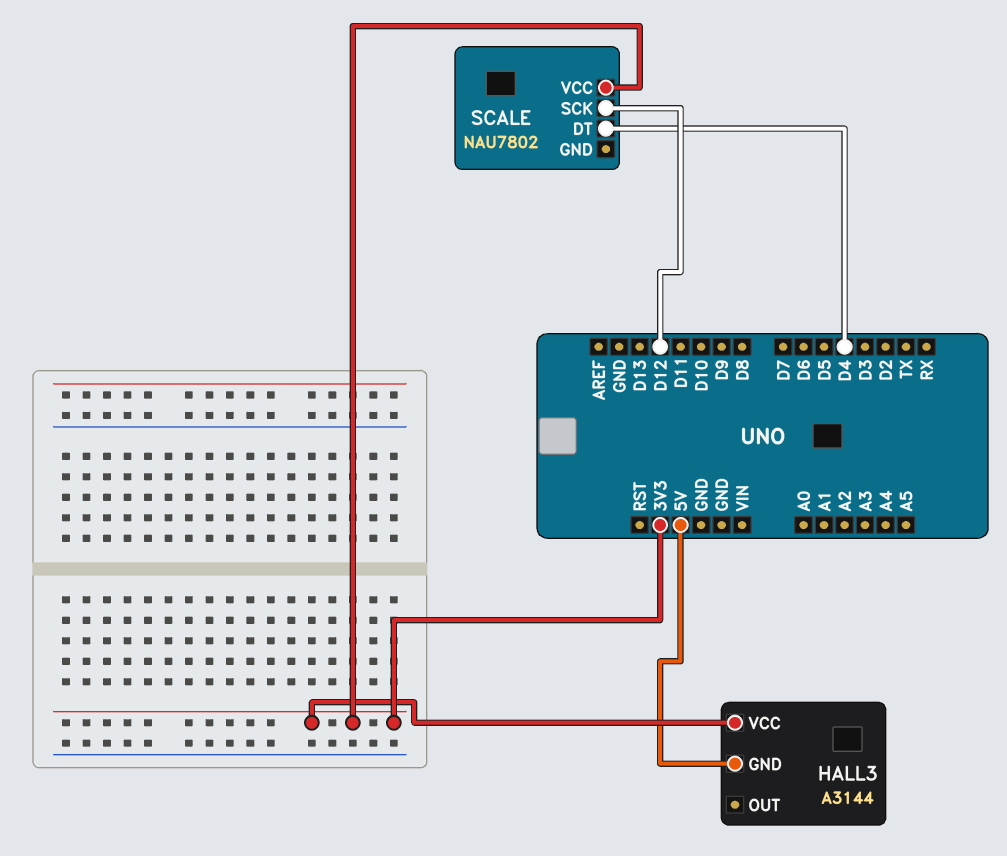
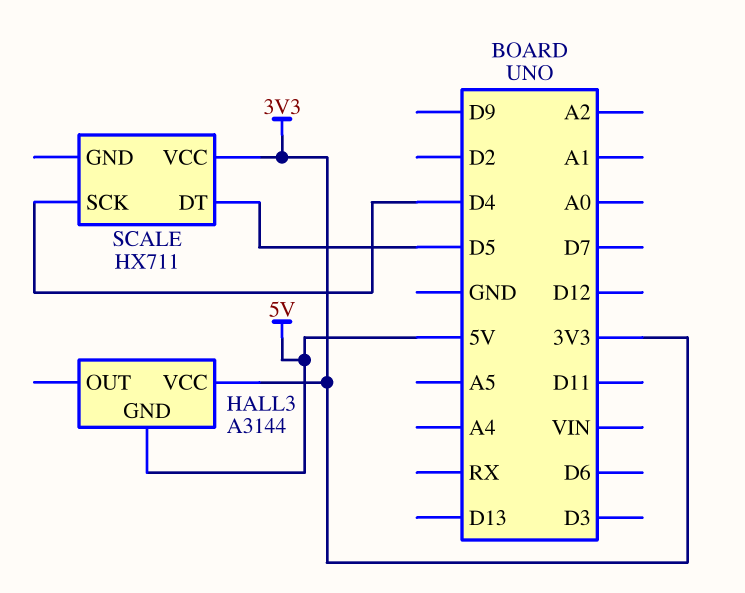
SCALE: NAU7802 -> HX711
SCALE pin DT: D4 -> D5
SCALE pin SCK: D12 -> D4

